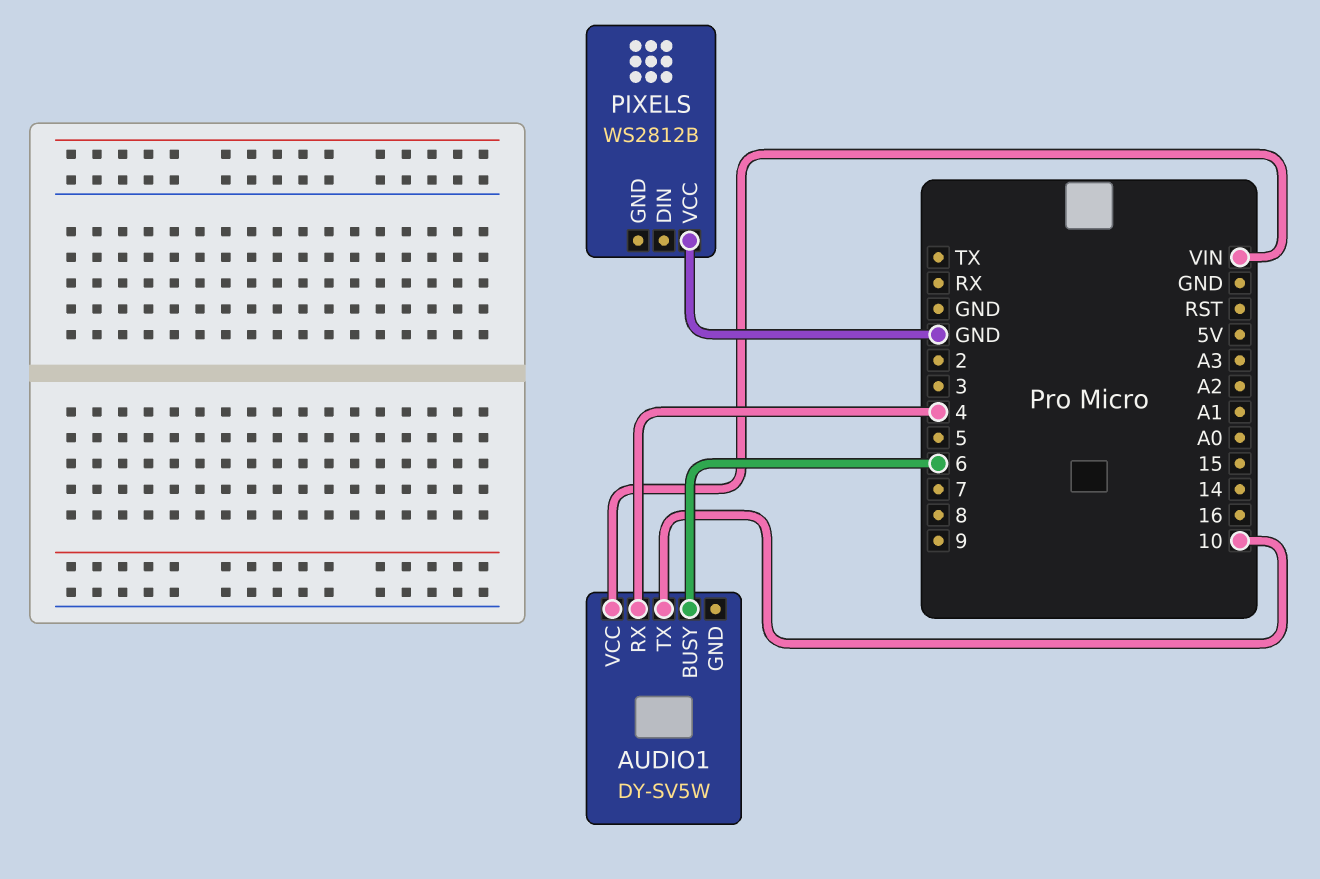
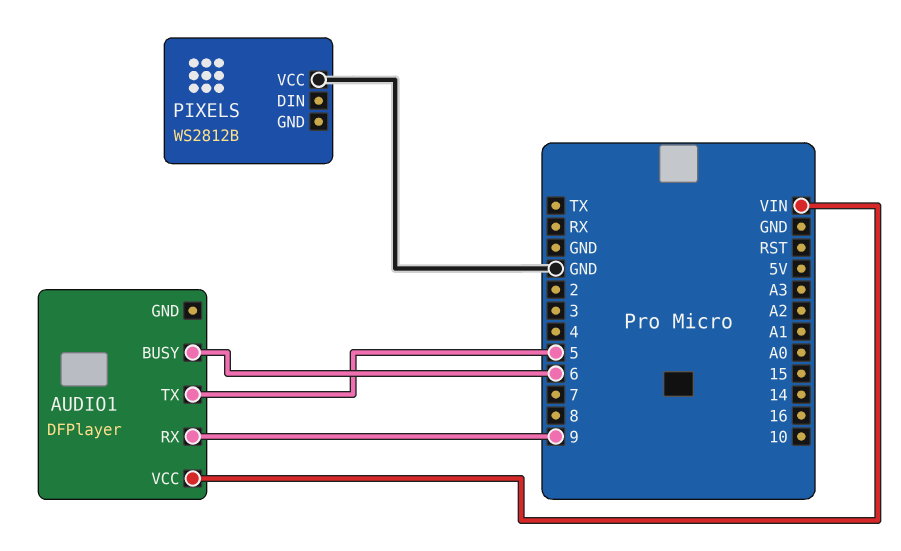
AUDIO1: DY-SV5W -> DFPlayer
AUDIO1 pin RX: 4 -> 9
AUDIO1 pin TX: 10 -> 5

